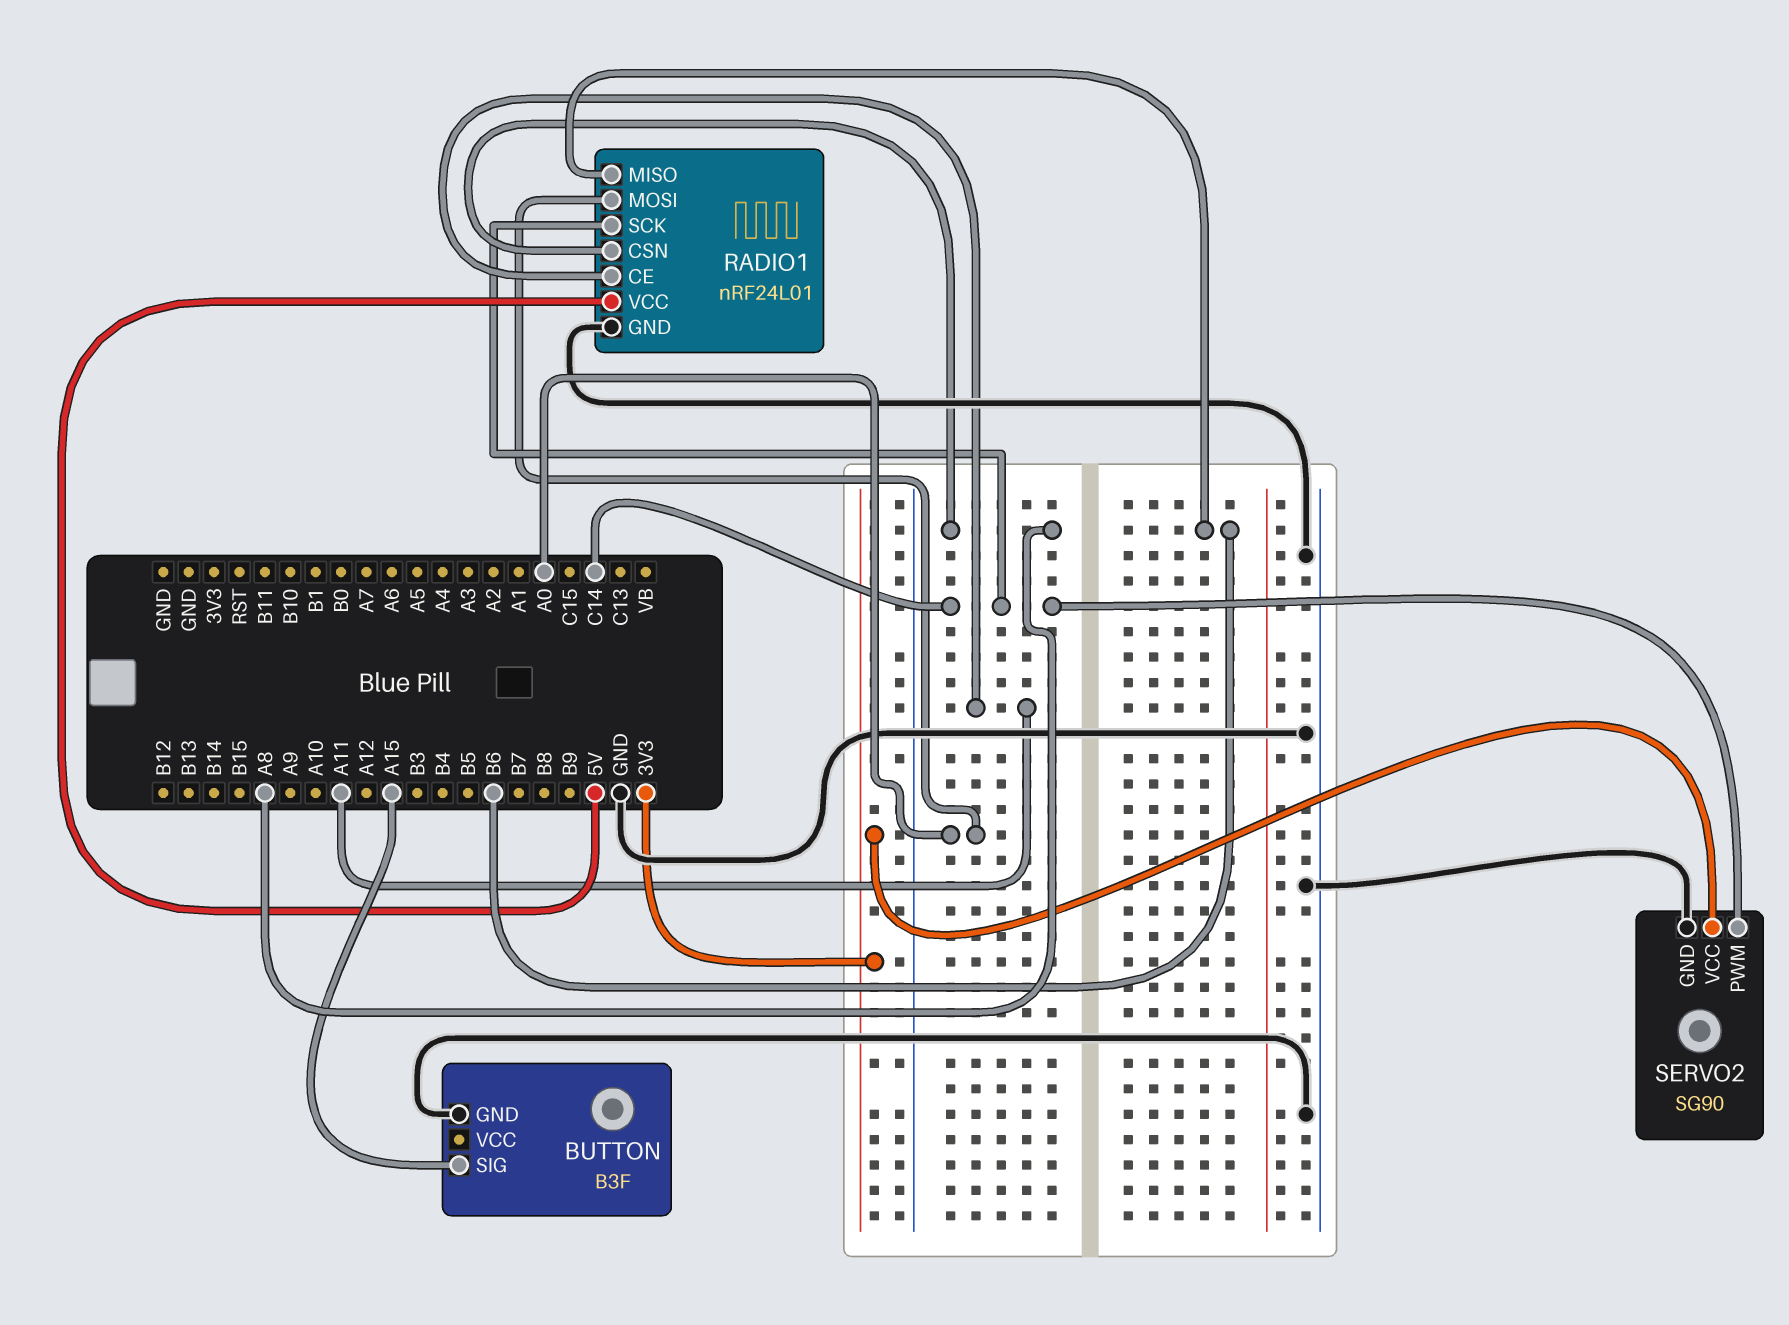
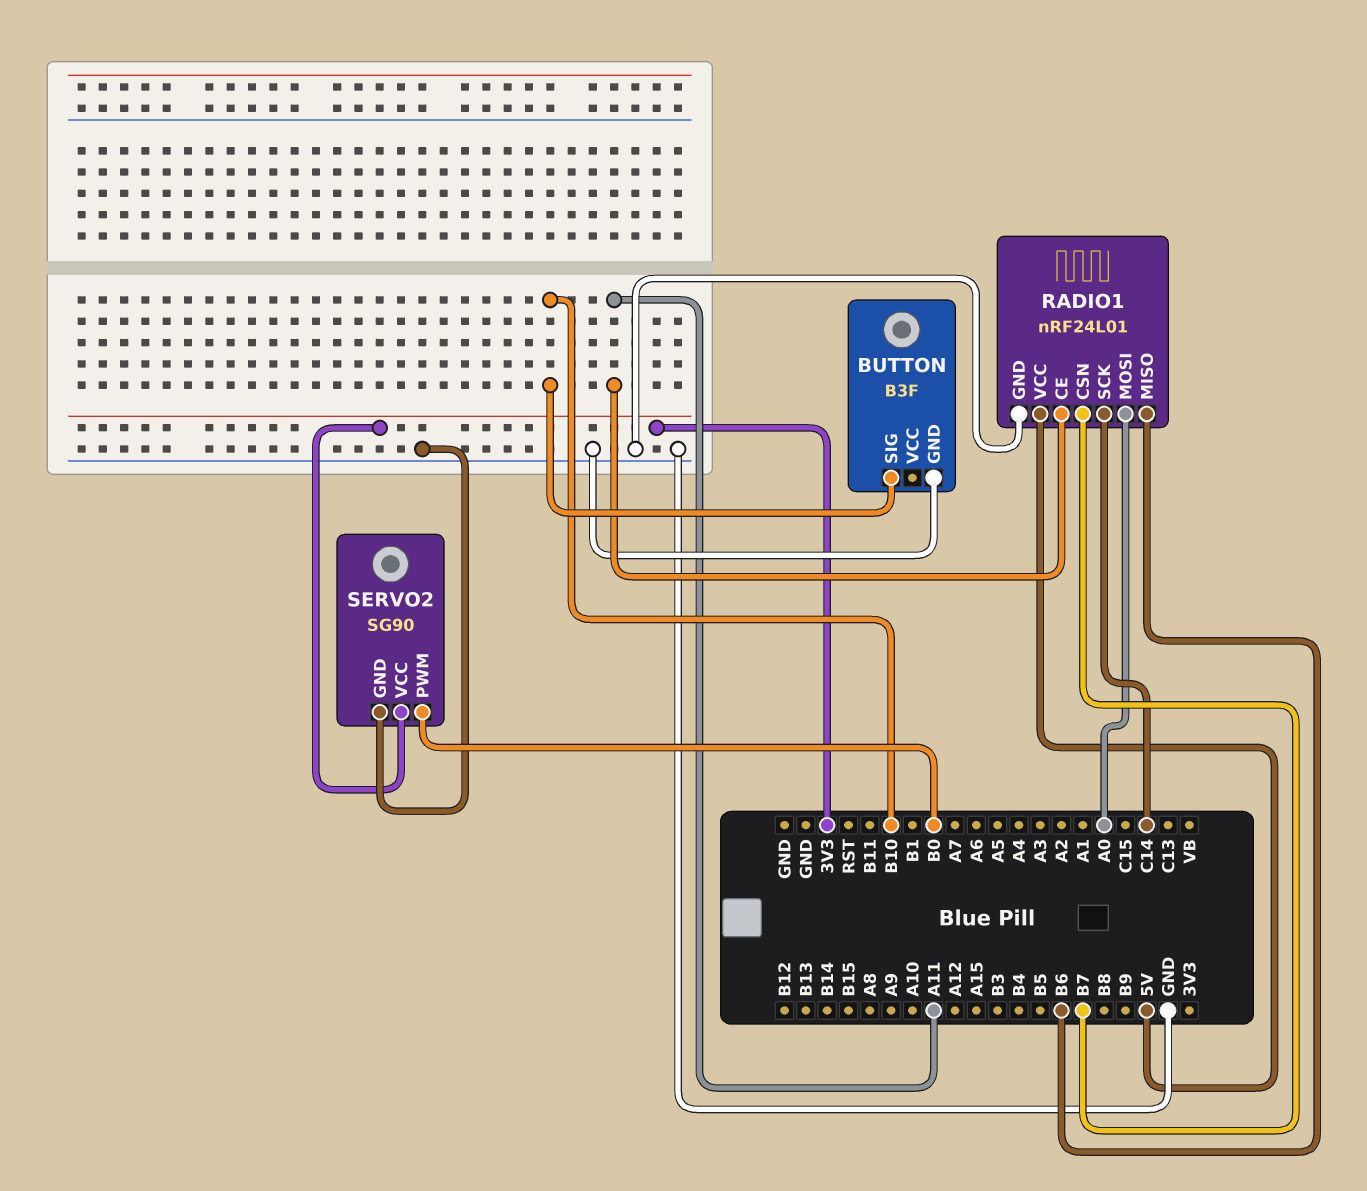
BUTTON pin SIG: A15 -> B10
RADIO1 pin CSN: A8 -> B7
SERVO2 pin PWM: C14 -> B0

